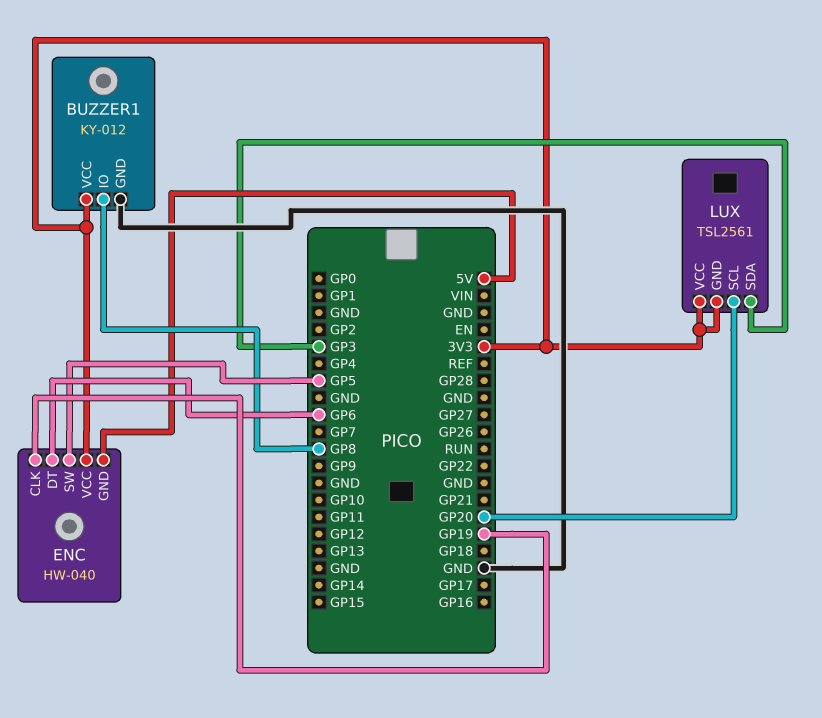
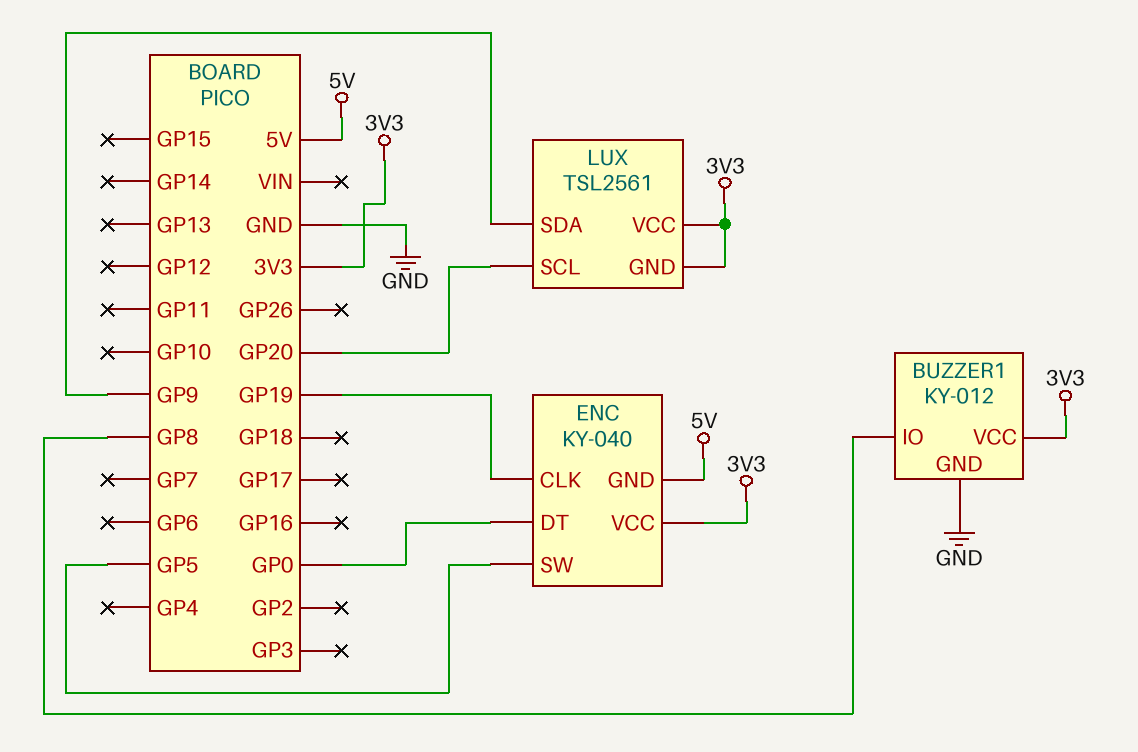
ENC: HW-040 -> KY-040
ENC pin DT: GP6 -> GP0
LUX pin SDA: GP3 -> GP9

